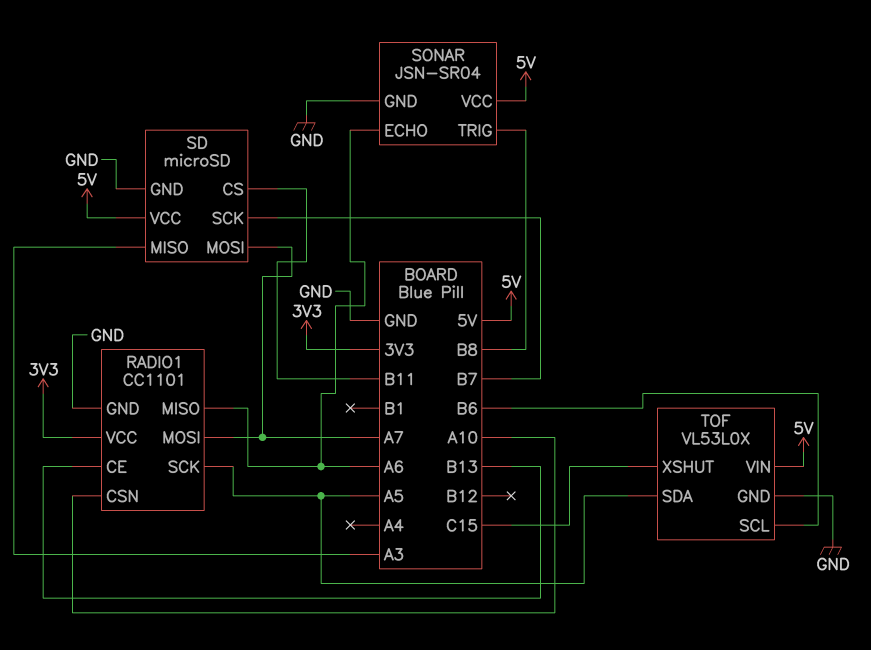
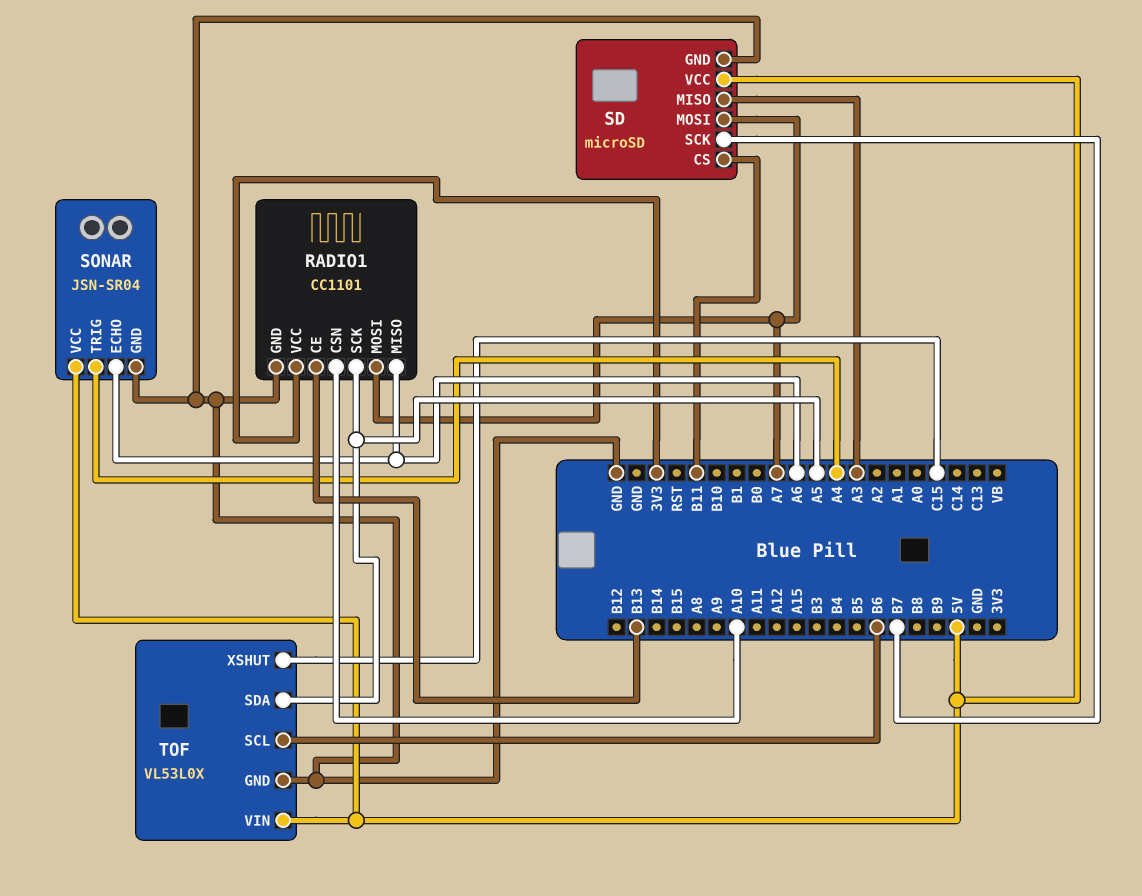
SONAR pin TRIG: B8 -> A4

